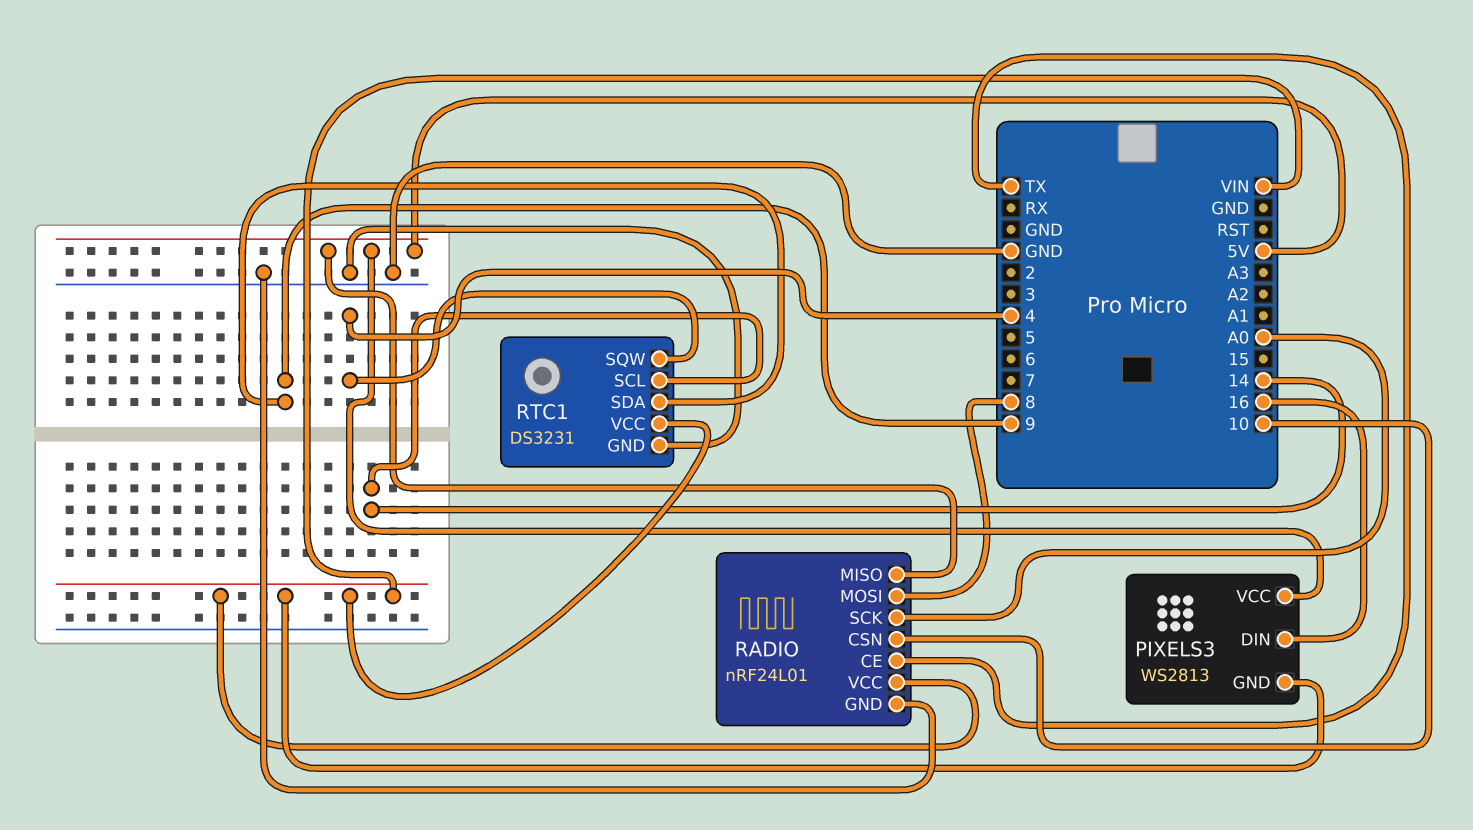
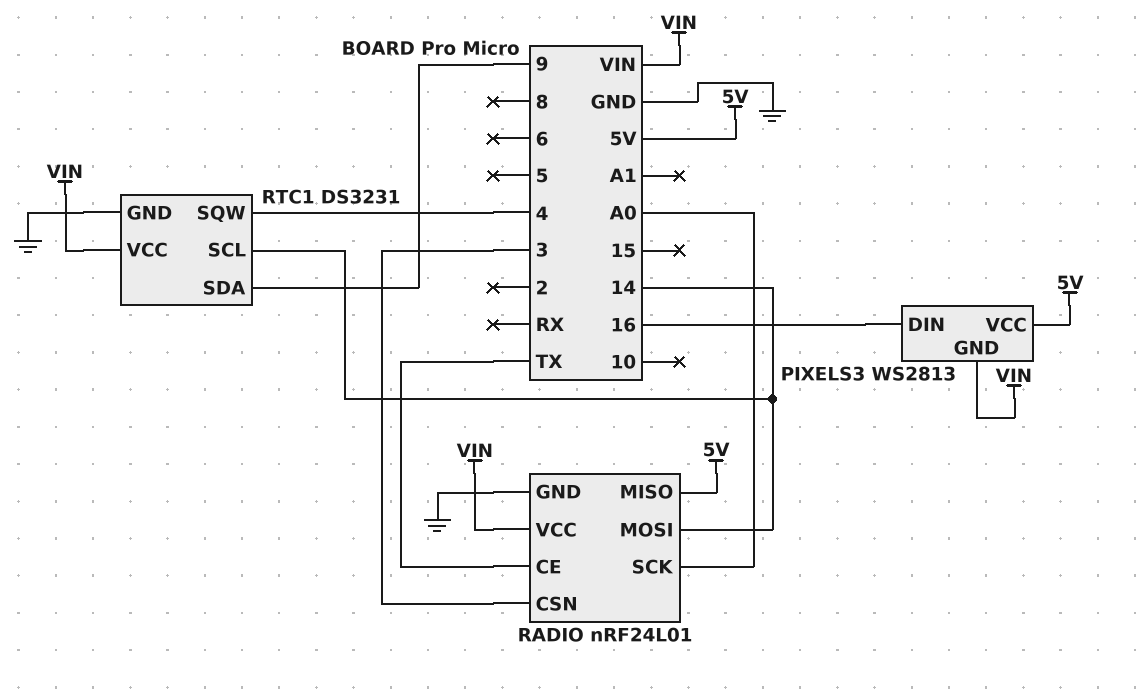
RADIO pin CSN: 10 -> 3
RADIO pin MOSI: 8 -> 14

